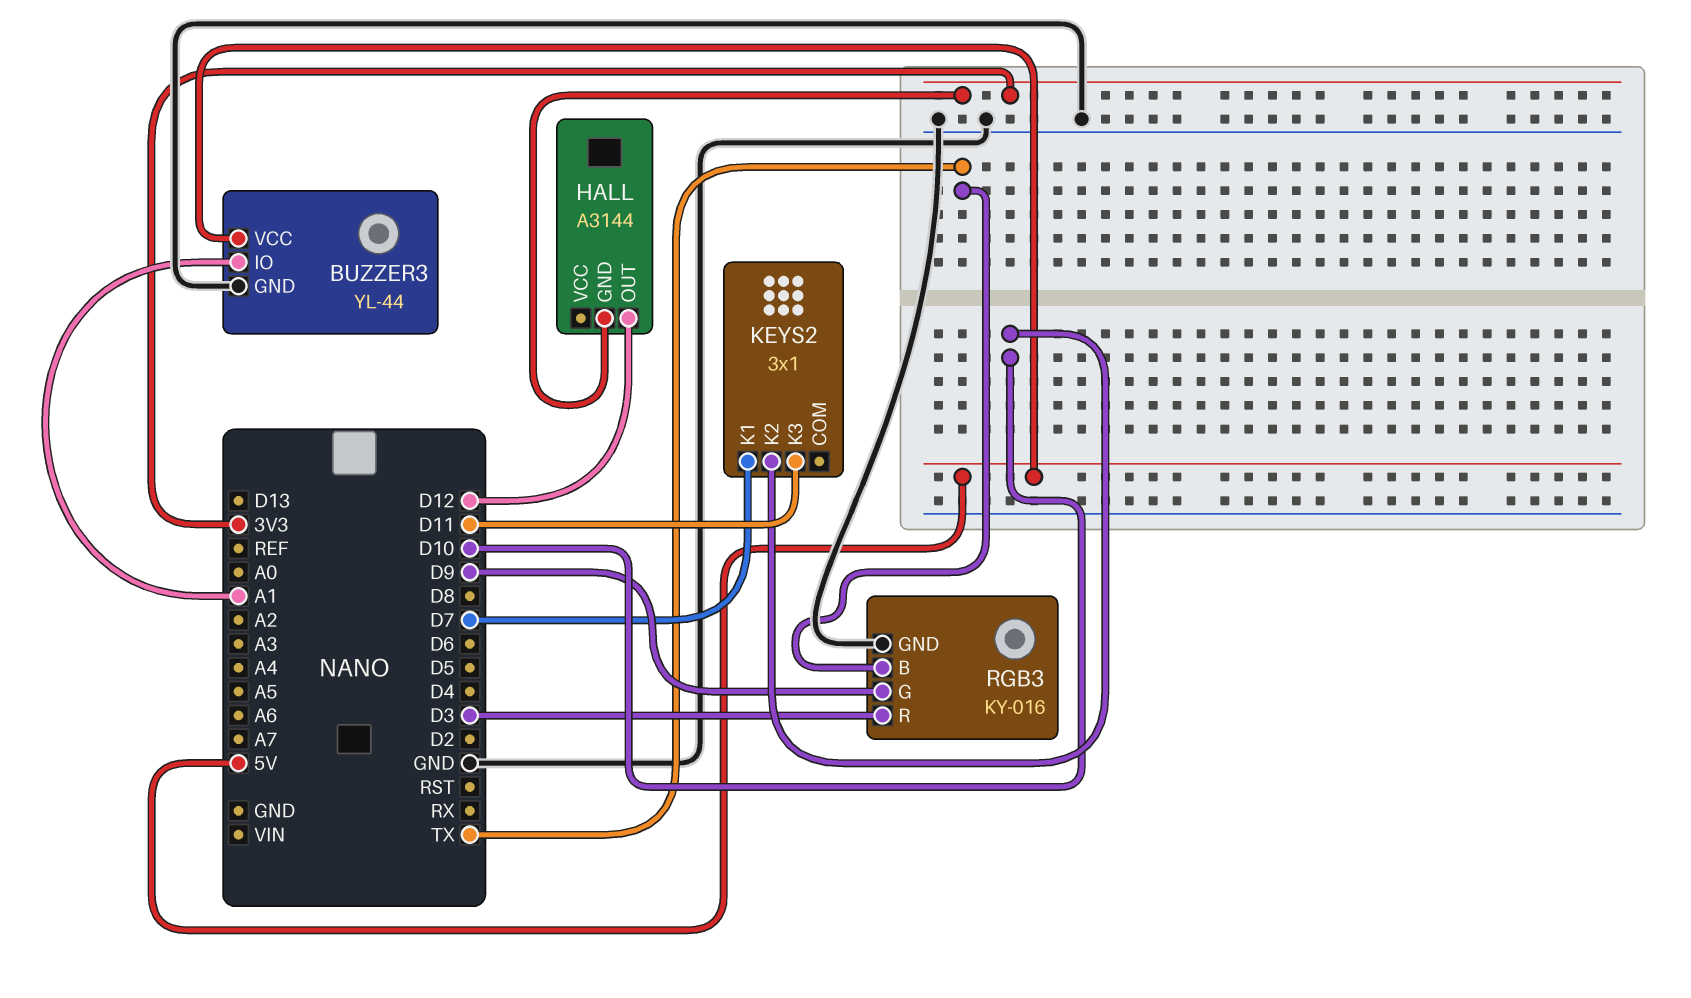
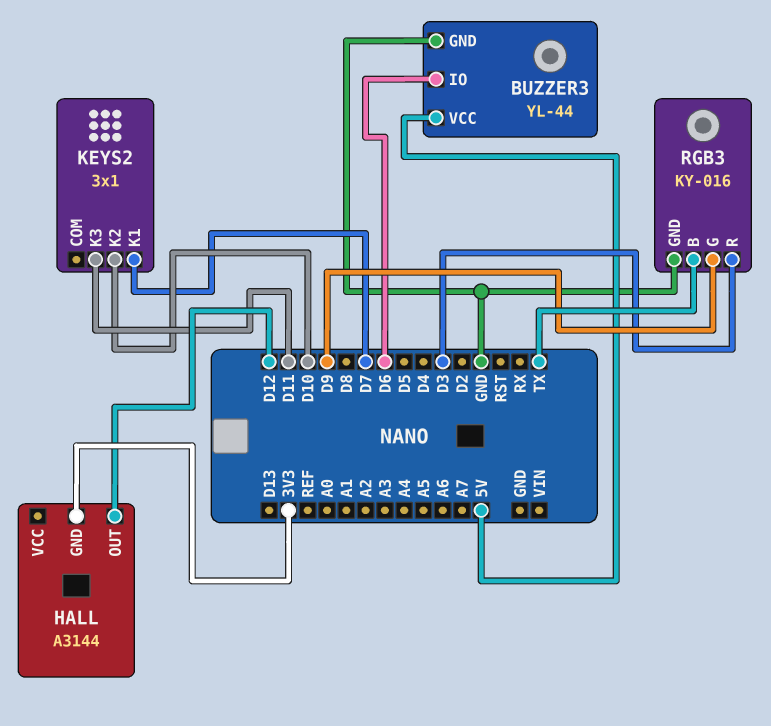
BUZZER3 pin IO: A1 -> D6

